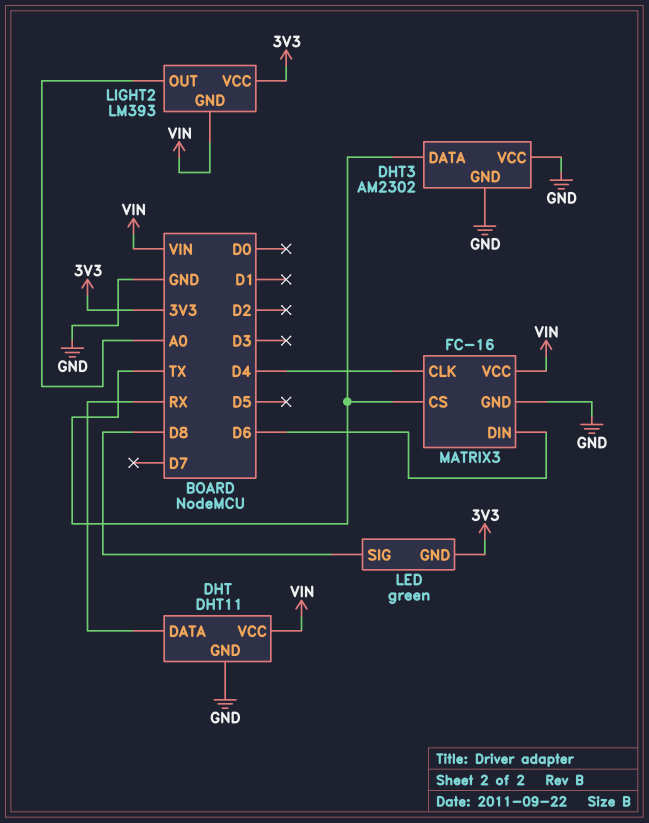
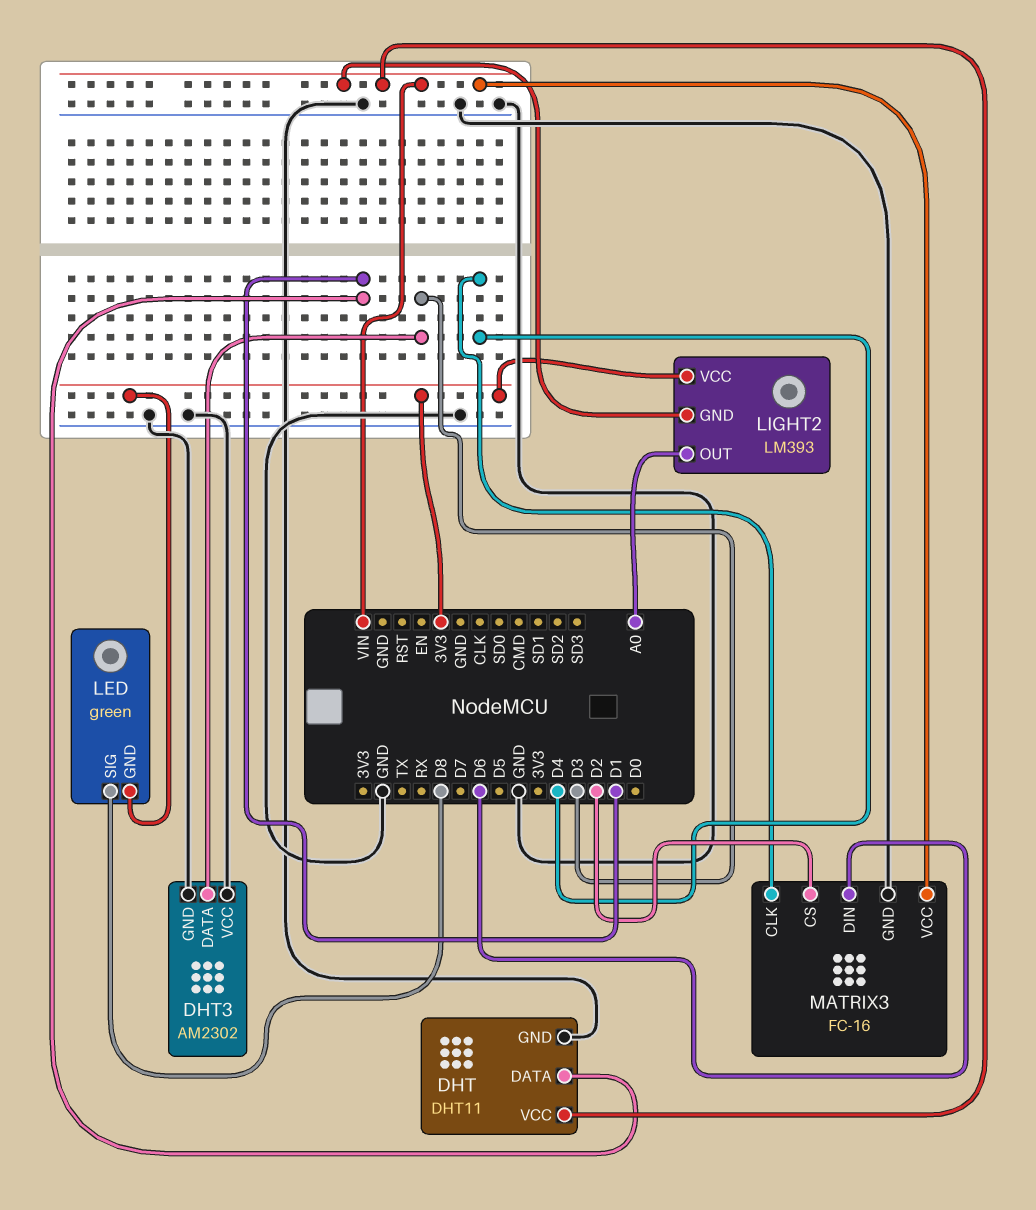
DHT pin DATA: RX -> D1
DHT3 pin DATA: TX -> D3
MATRIX3 pin CS: TX -> D2

